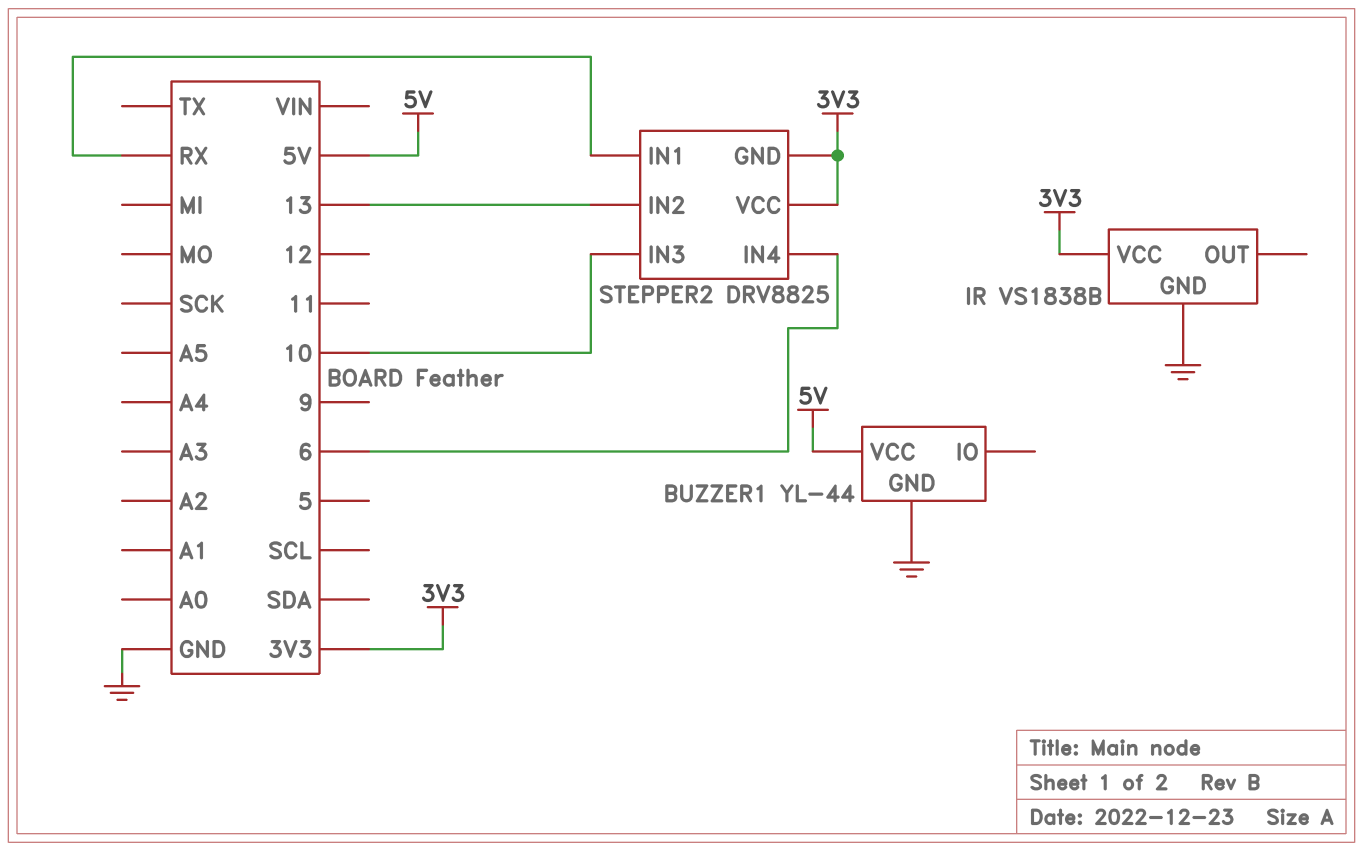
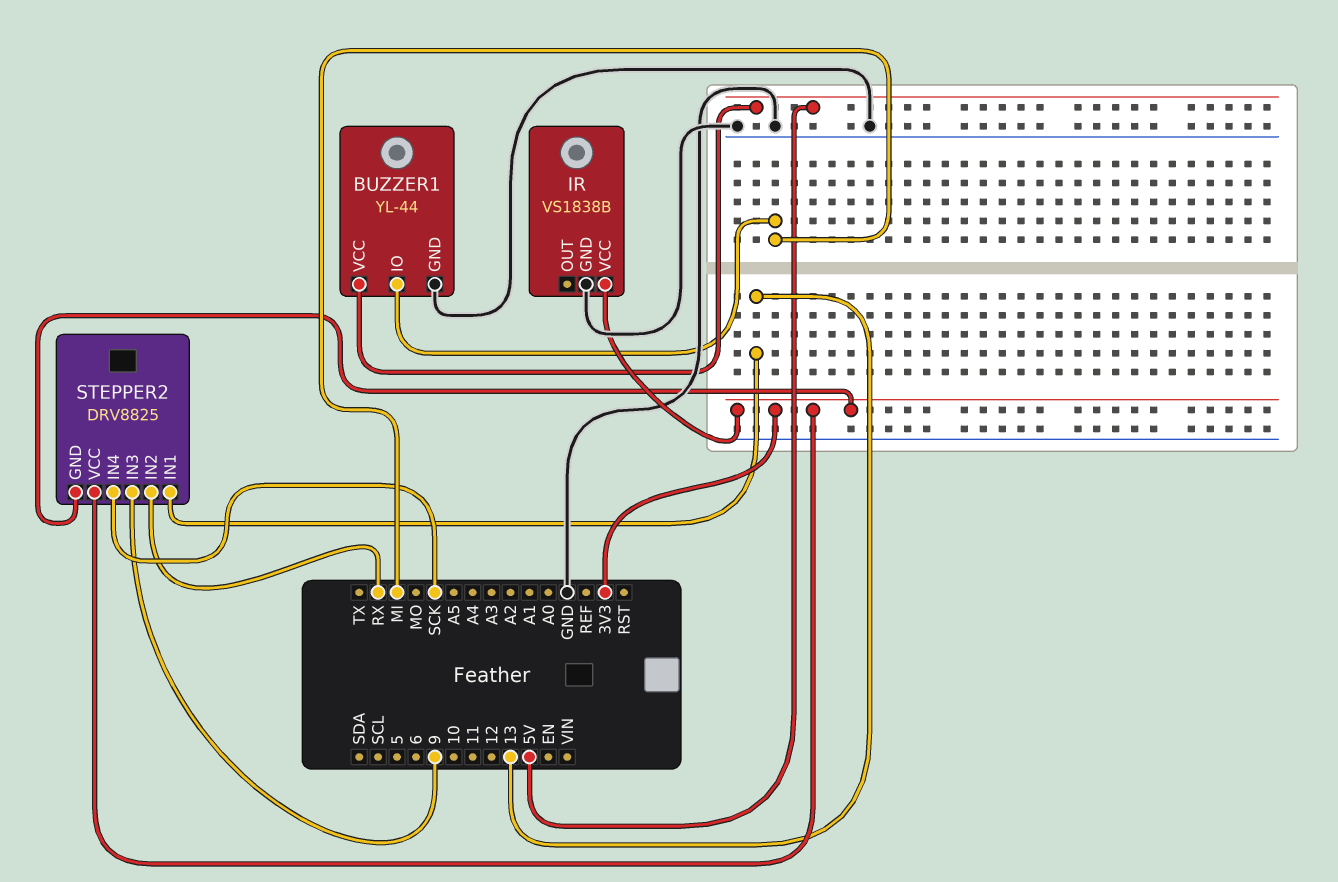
BUZZER1 pin IO: none -> MI
STEPPER2 pin IN1: RX -> 13
STEPPER2 pin IN2: 13 -> RX
STEPPER2 pin IN3: 10 -> 9
STEPPER2 pin IN4: 6 -> SCK

